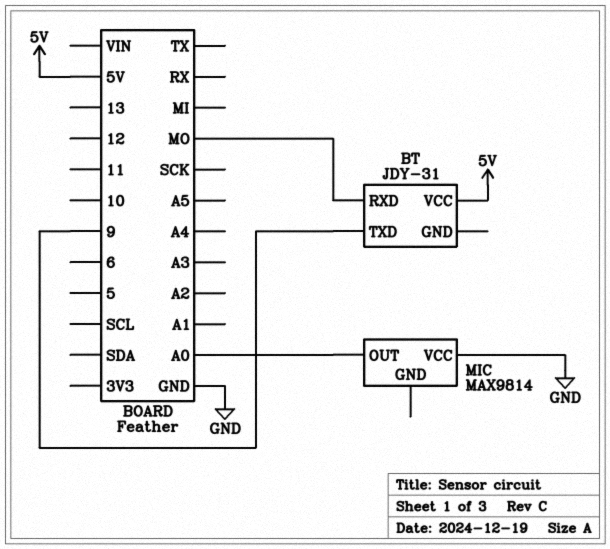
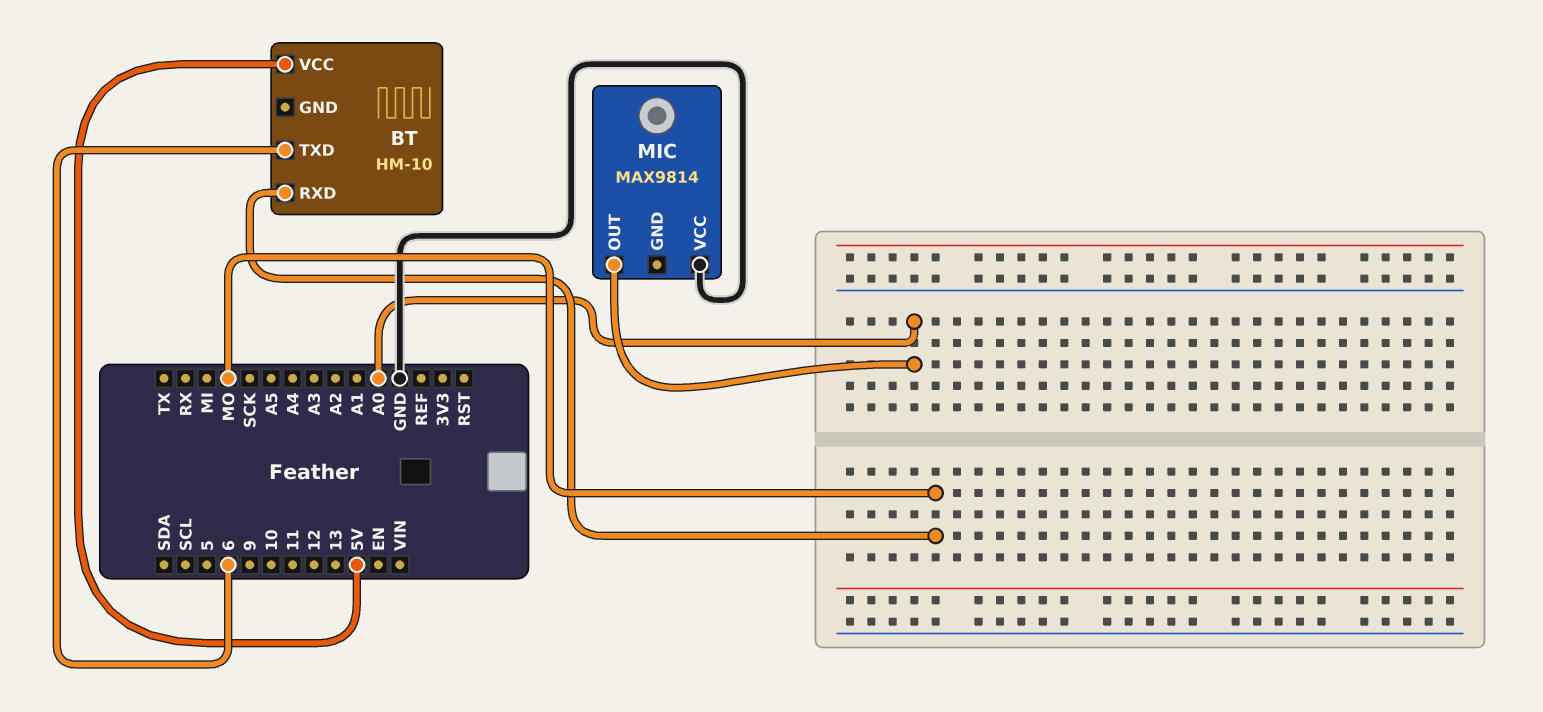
BT: JDY-31 -> HM-10
BT pin TXD: 9 -> 6

